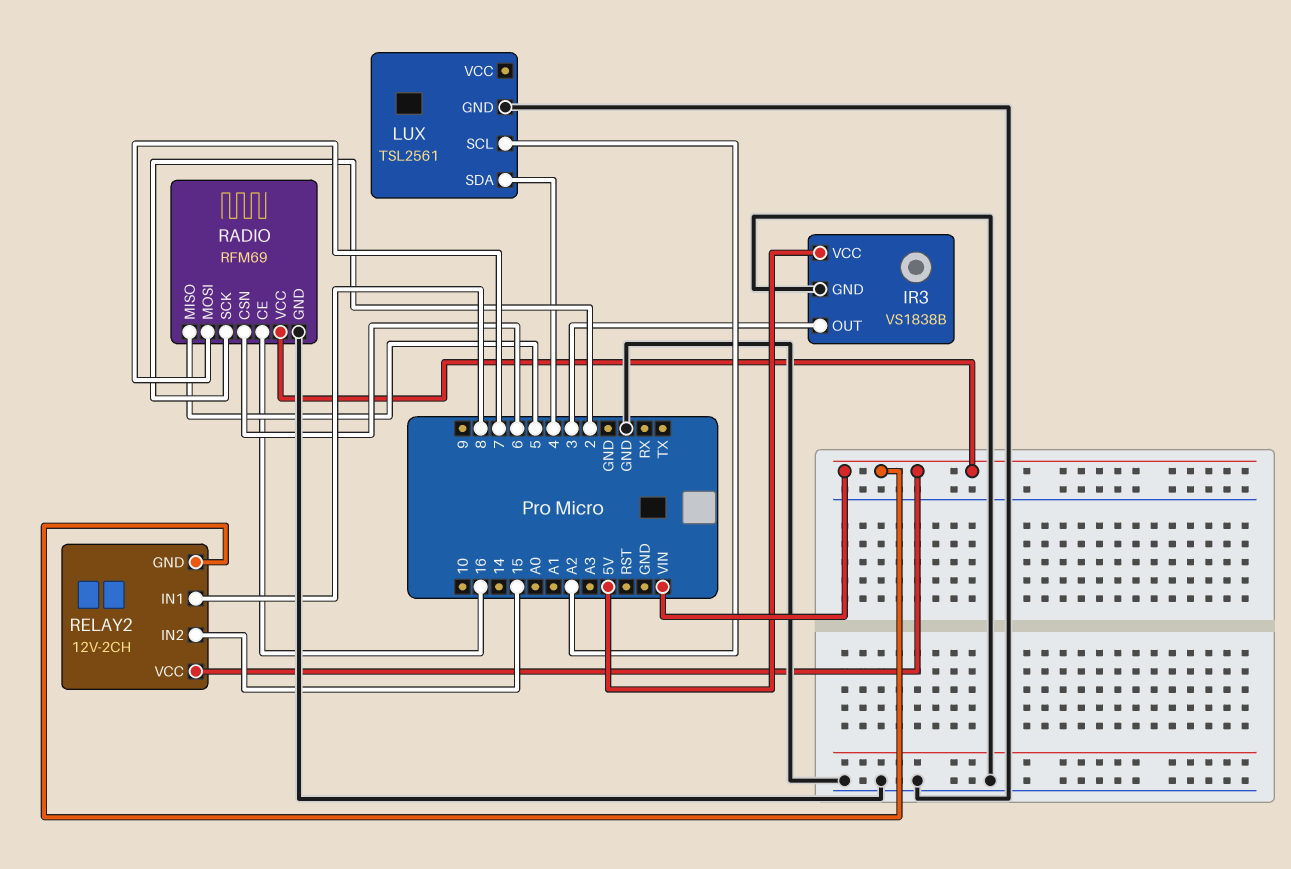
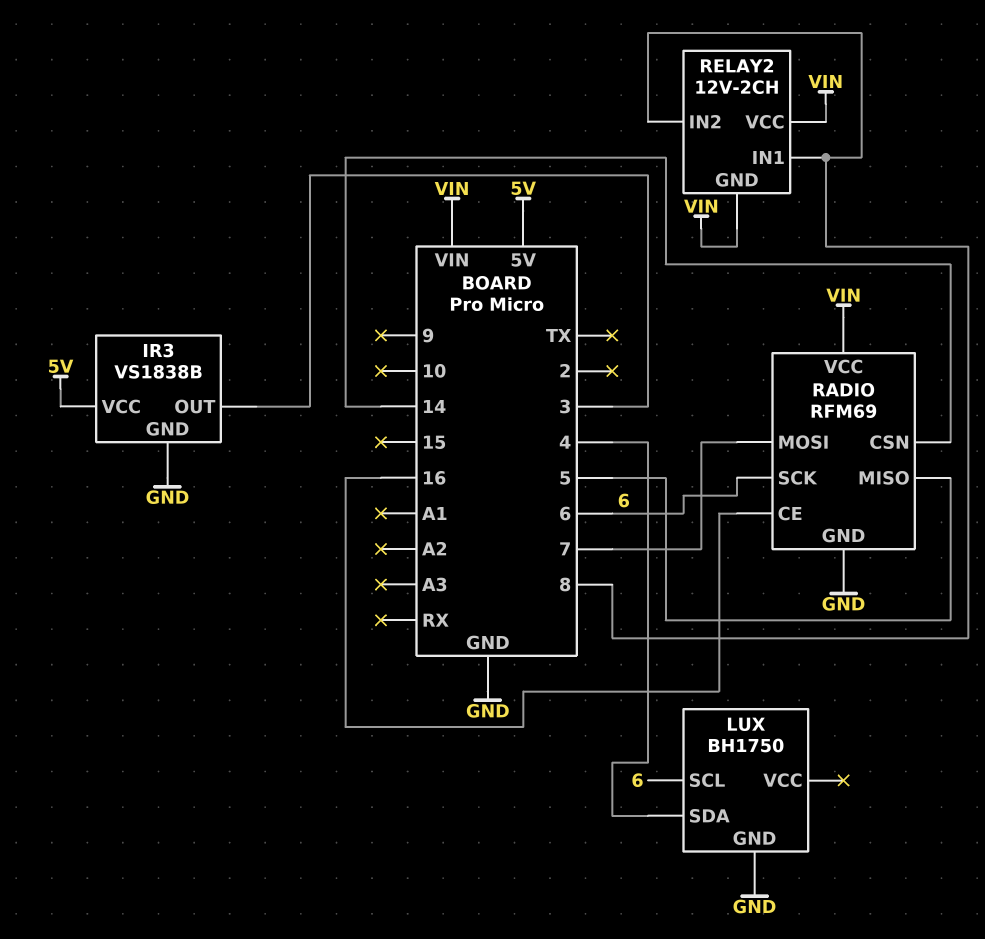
LUX: TSL2561 -> BH1750
LUX pin SCL: A2 -> 6
RADIO pin CSN: 6 -> 14
RADIO pin SCK: 2 -> 6
RELAY2 pin IN2: 15 -> 8

